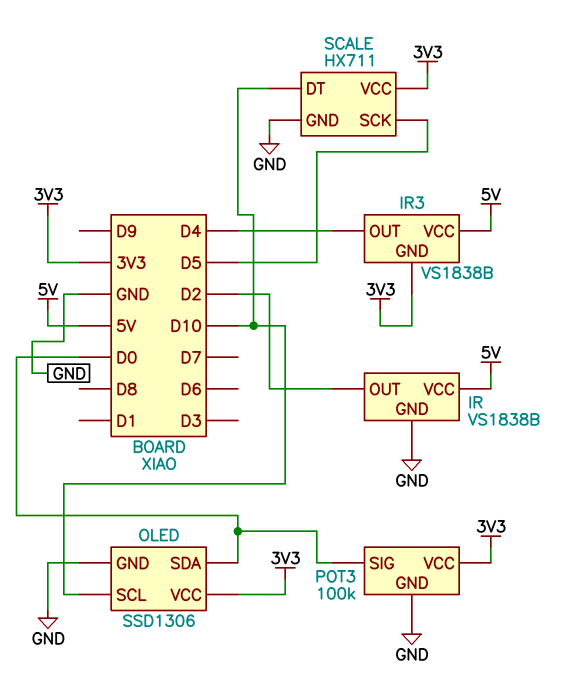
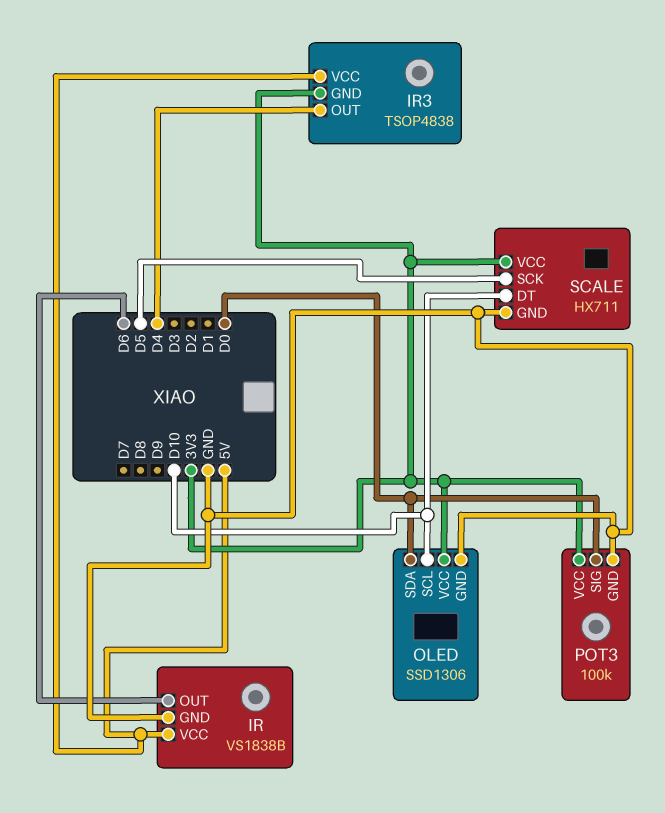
IR pin OUT: D2 -> D6
IR3: VS1838B -> TSOP4838

